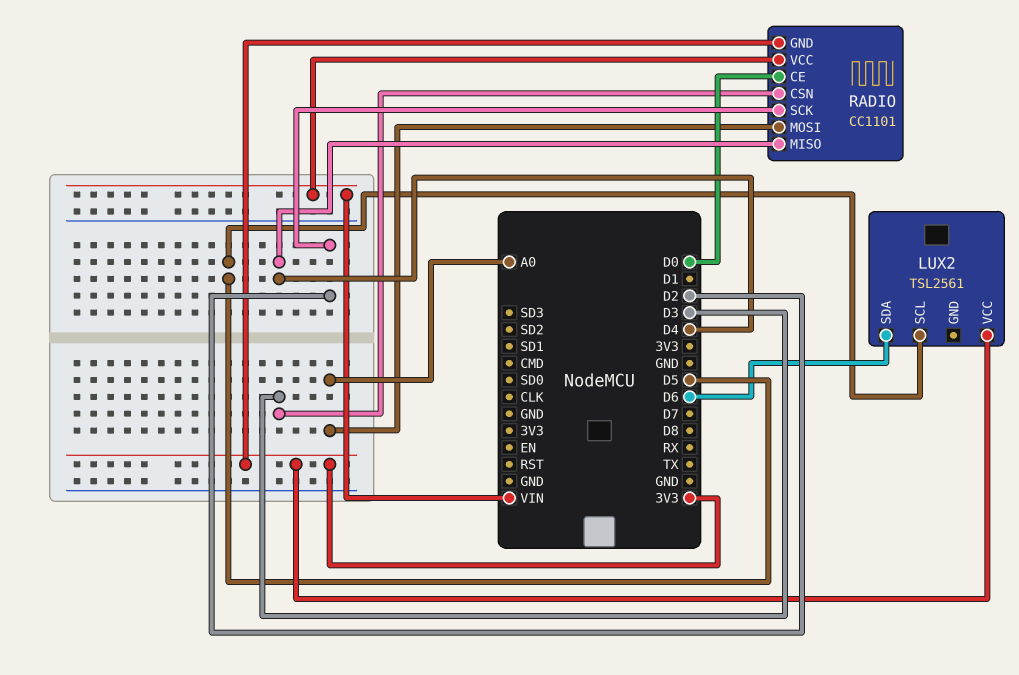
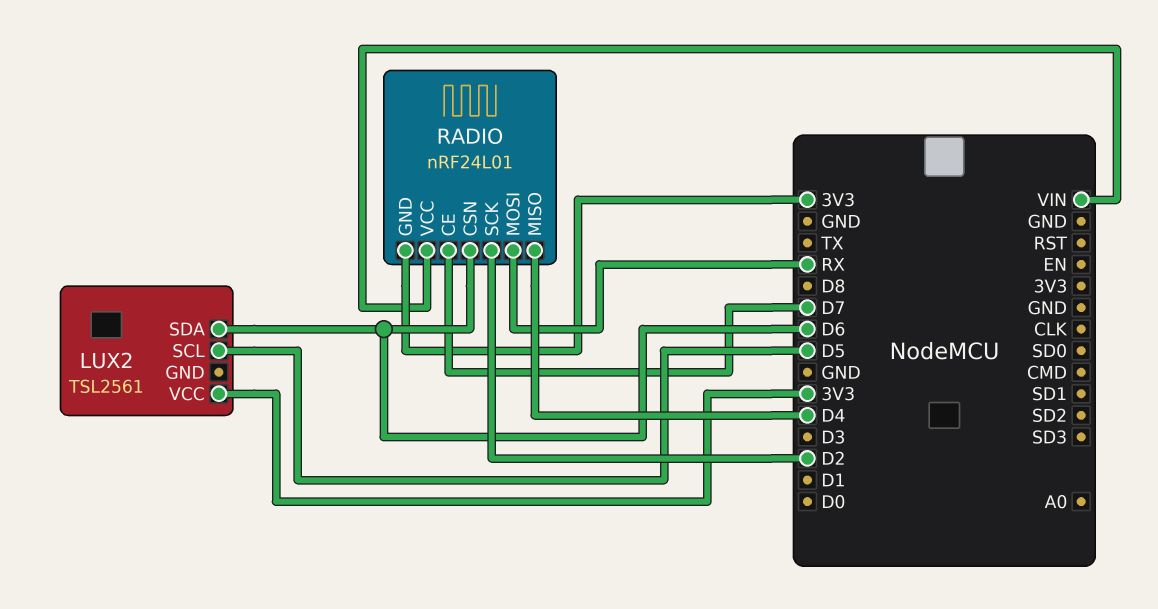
RADIO: CC1101 -> nRF24L01
RADIO pin CE: D0 -> D7
RADIO pin CSN: D3 -> D6
RADIO pin MOSI: A0 -> RX

